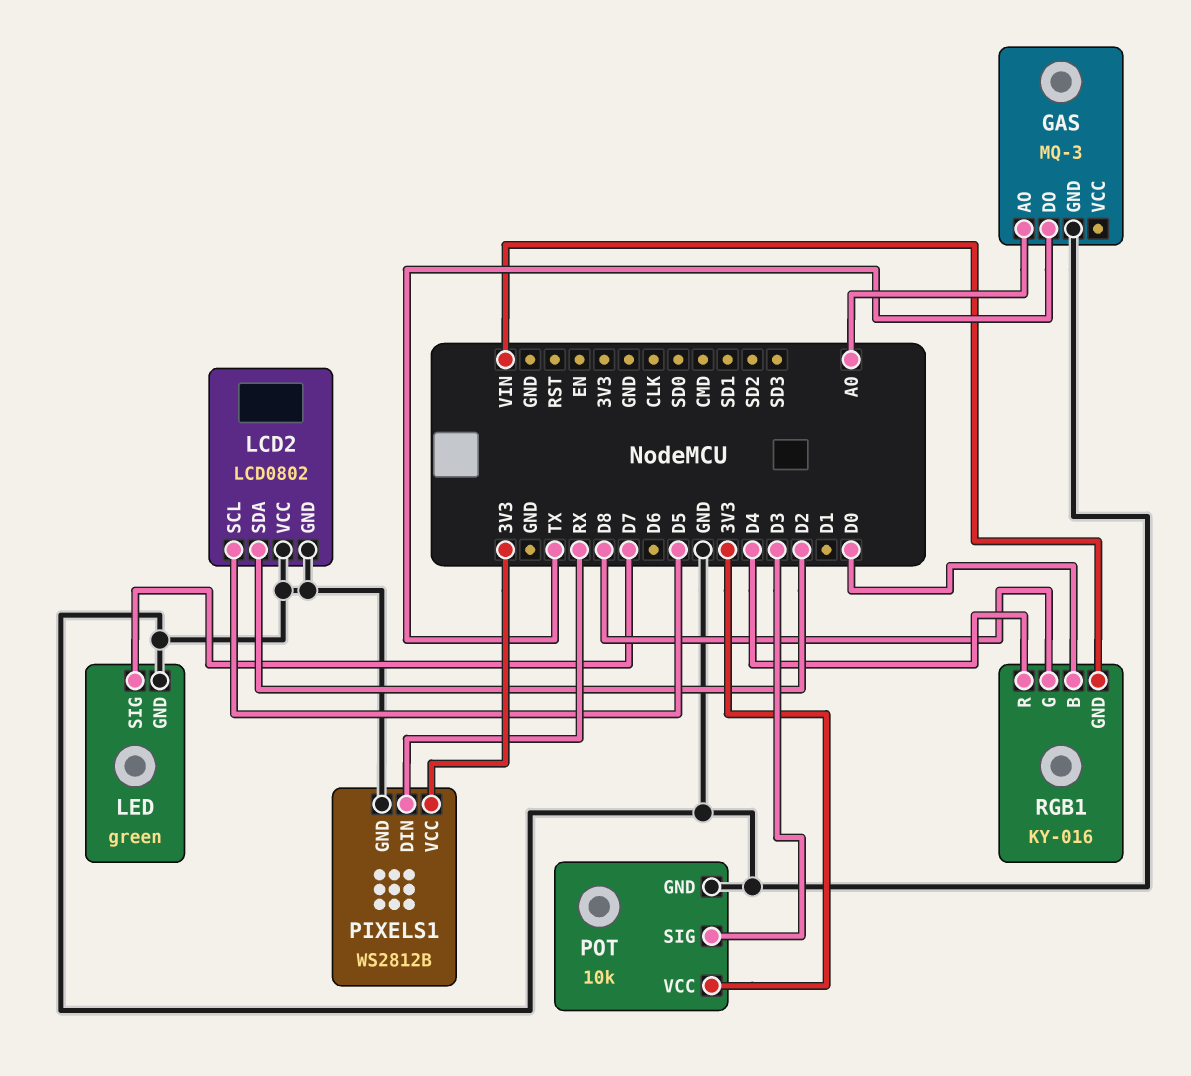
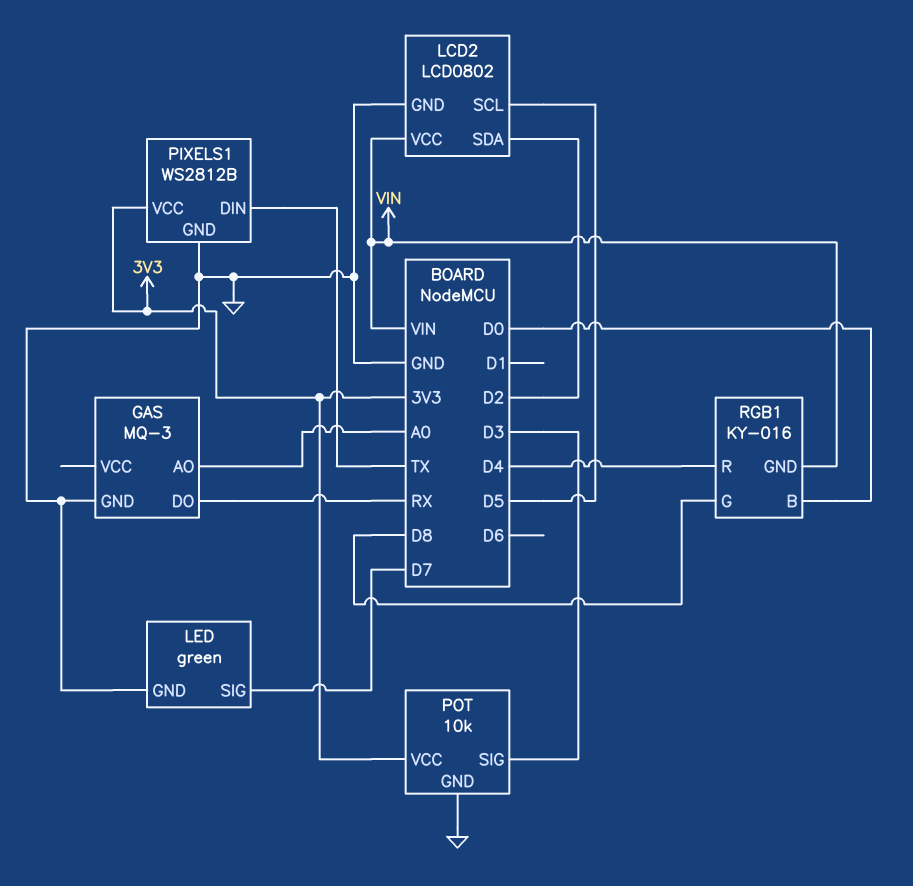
GAS pin DO: TX -> RX
LCD2 pin VCC: GND -> VIN
PIXELS1 pin DIN: RX -> TX

